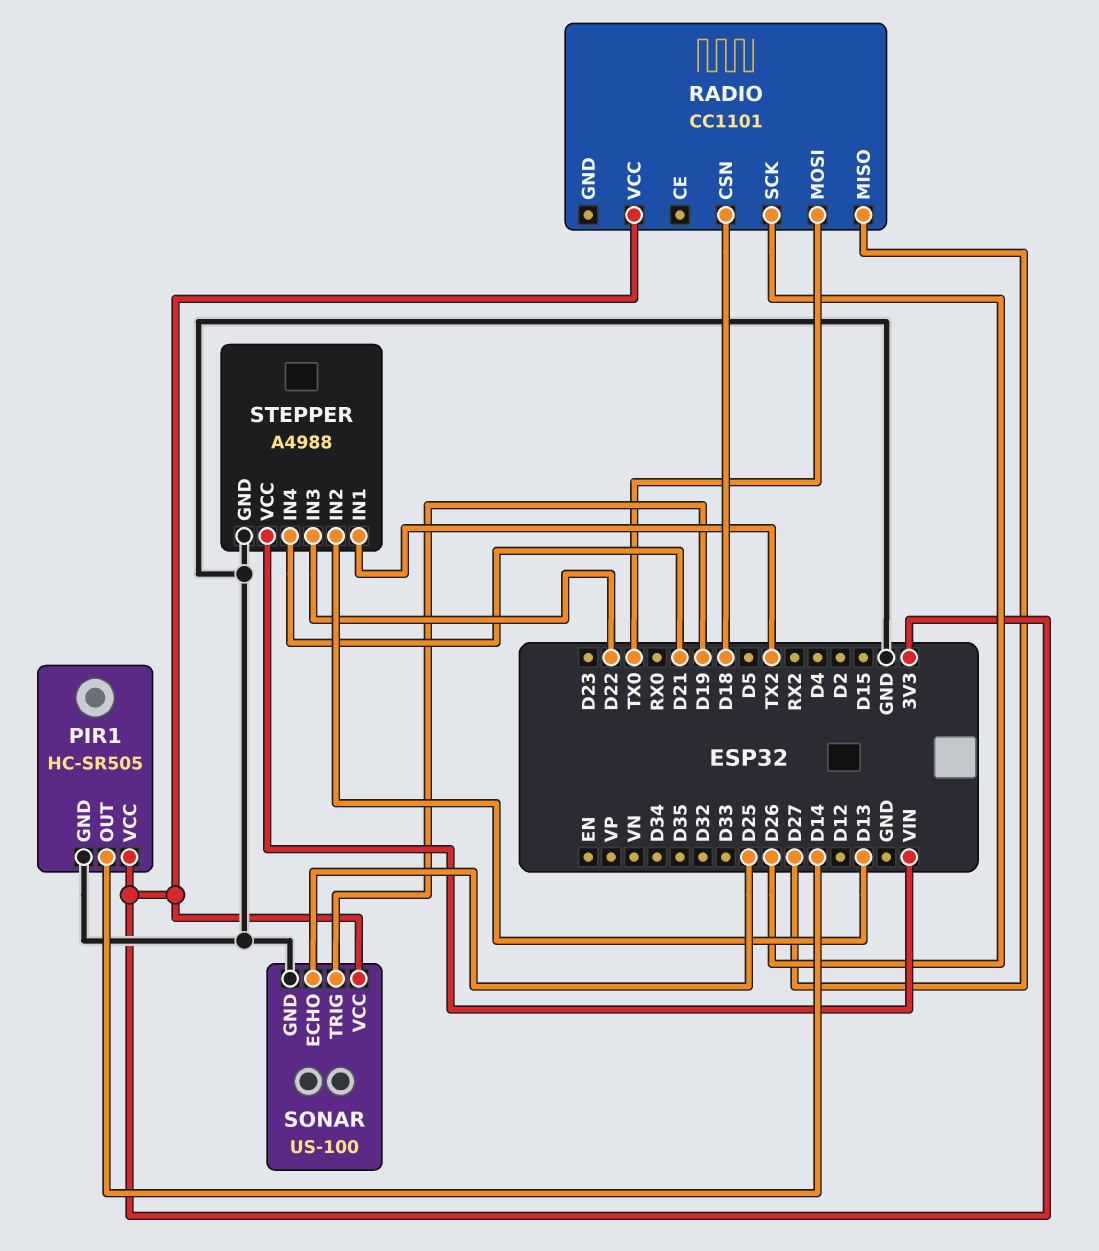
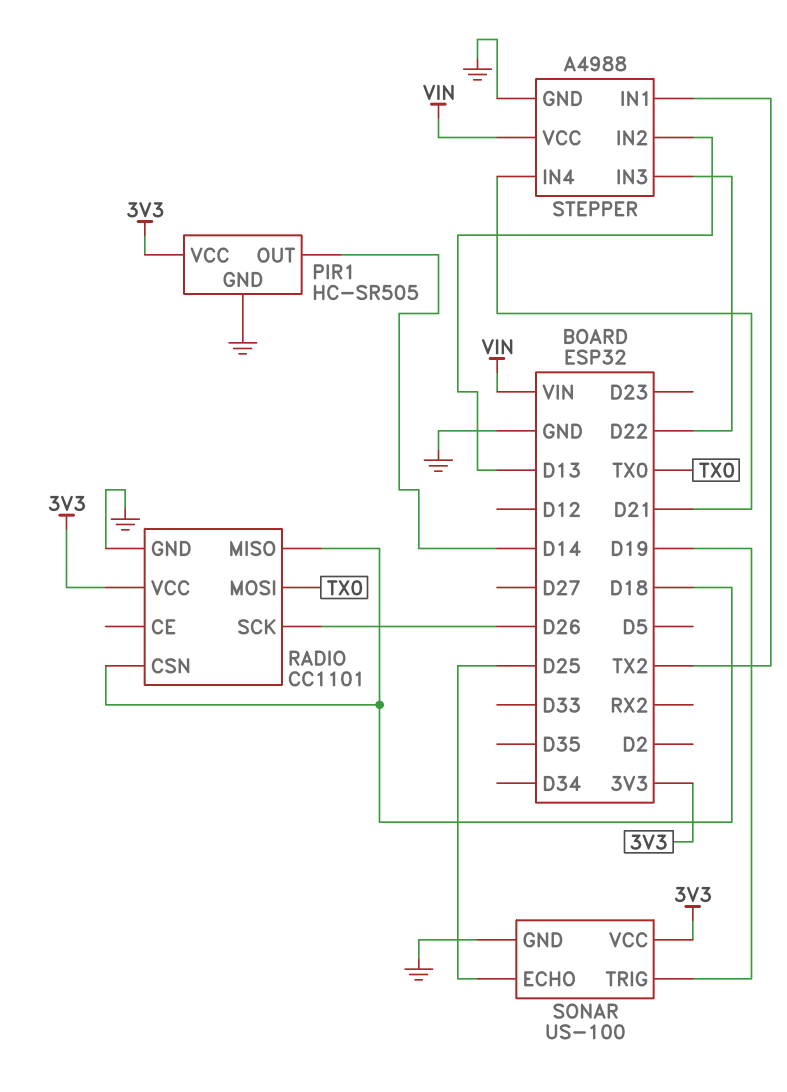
RADIO pin GND: none -> GND
RADIO pin MISO: D27 -> D18

